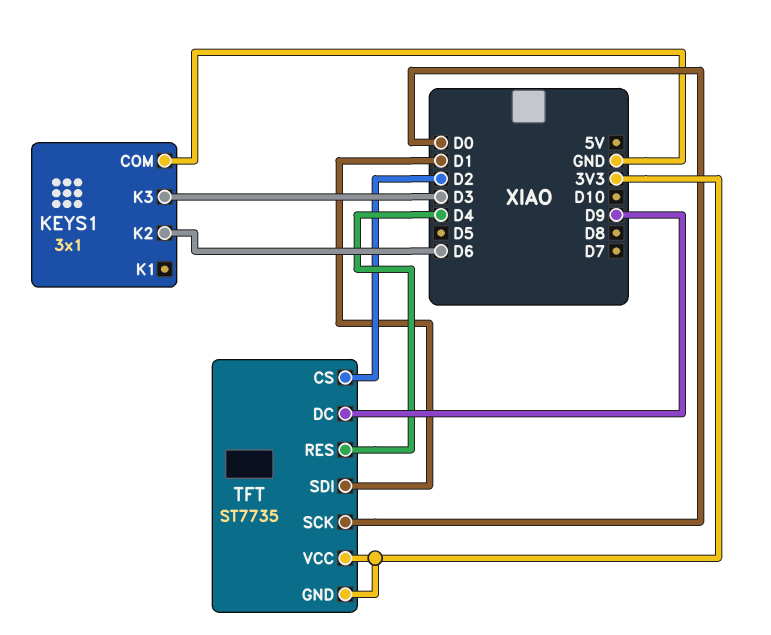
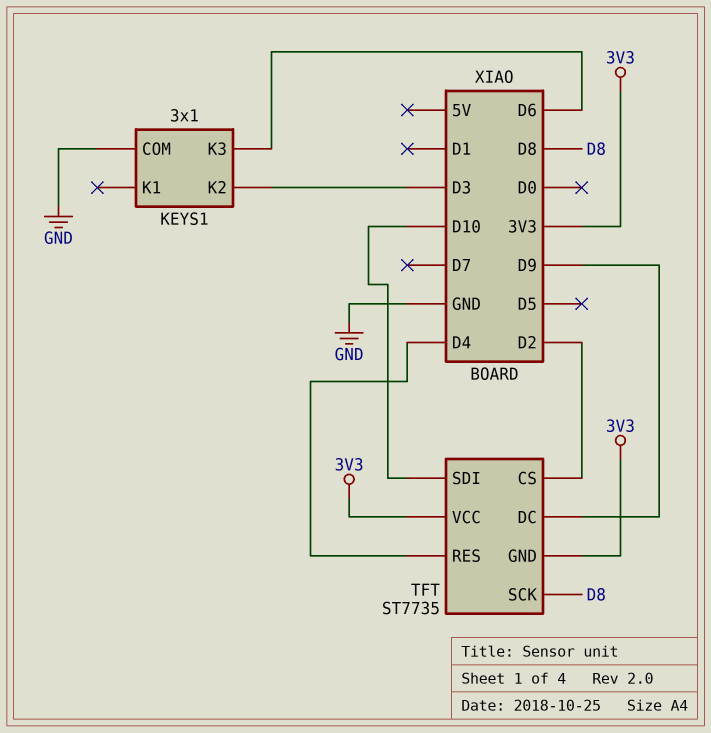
KEYS1 pin K2: D6 -> D3
KEYS1 pin K3: D3 -> D6
TFT pin SCK: D0 -> D8
TFT pin SDI: D1 -> D10

